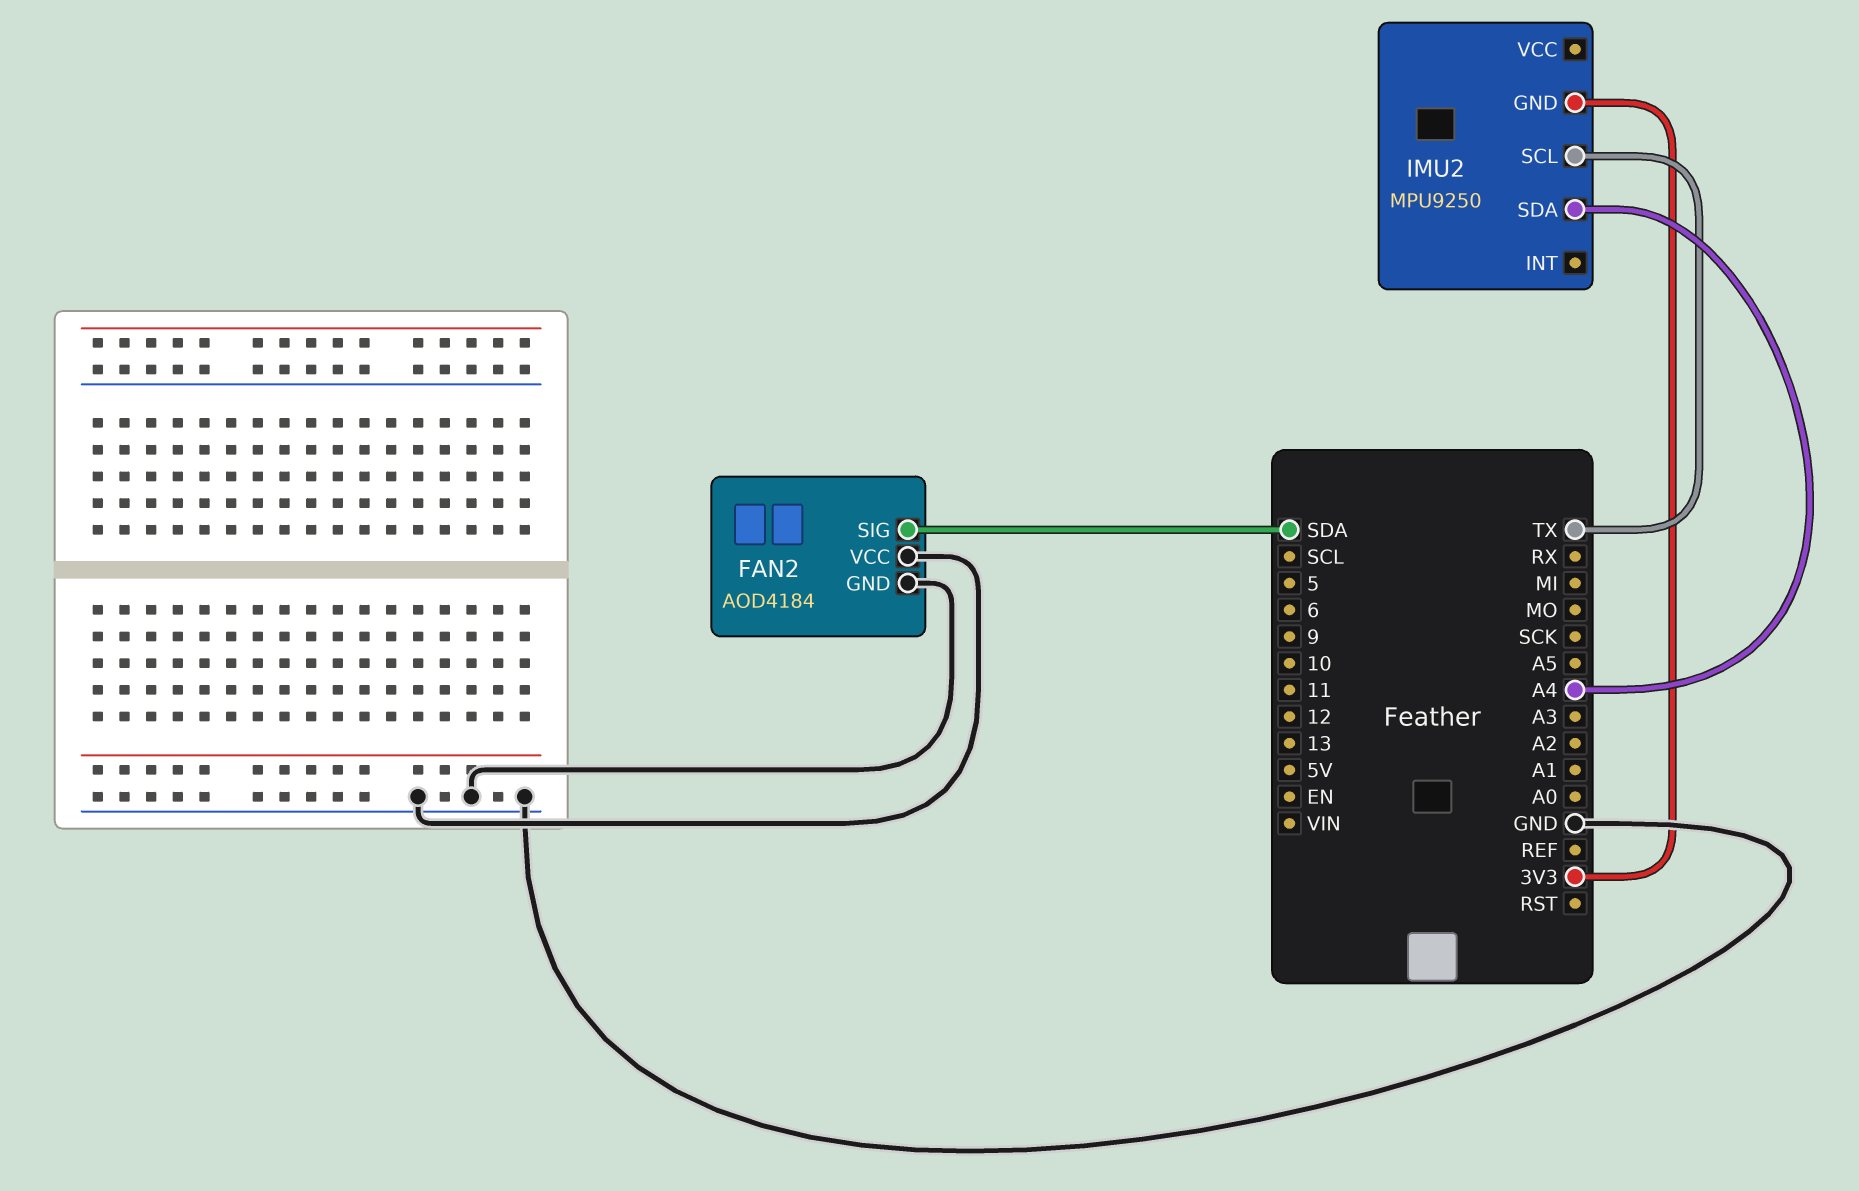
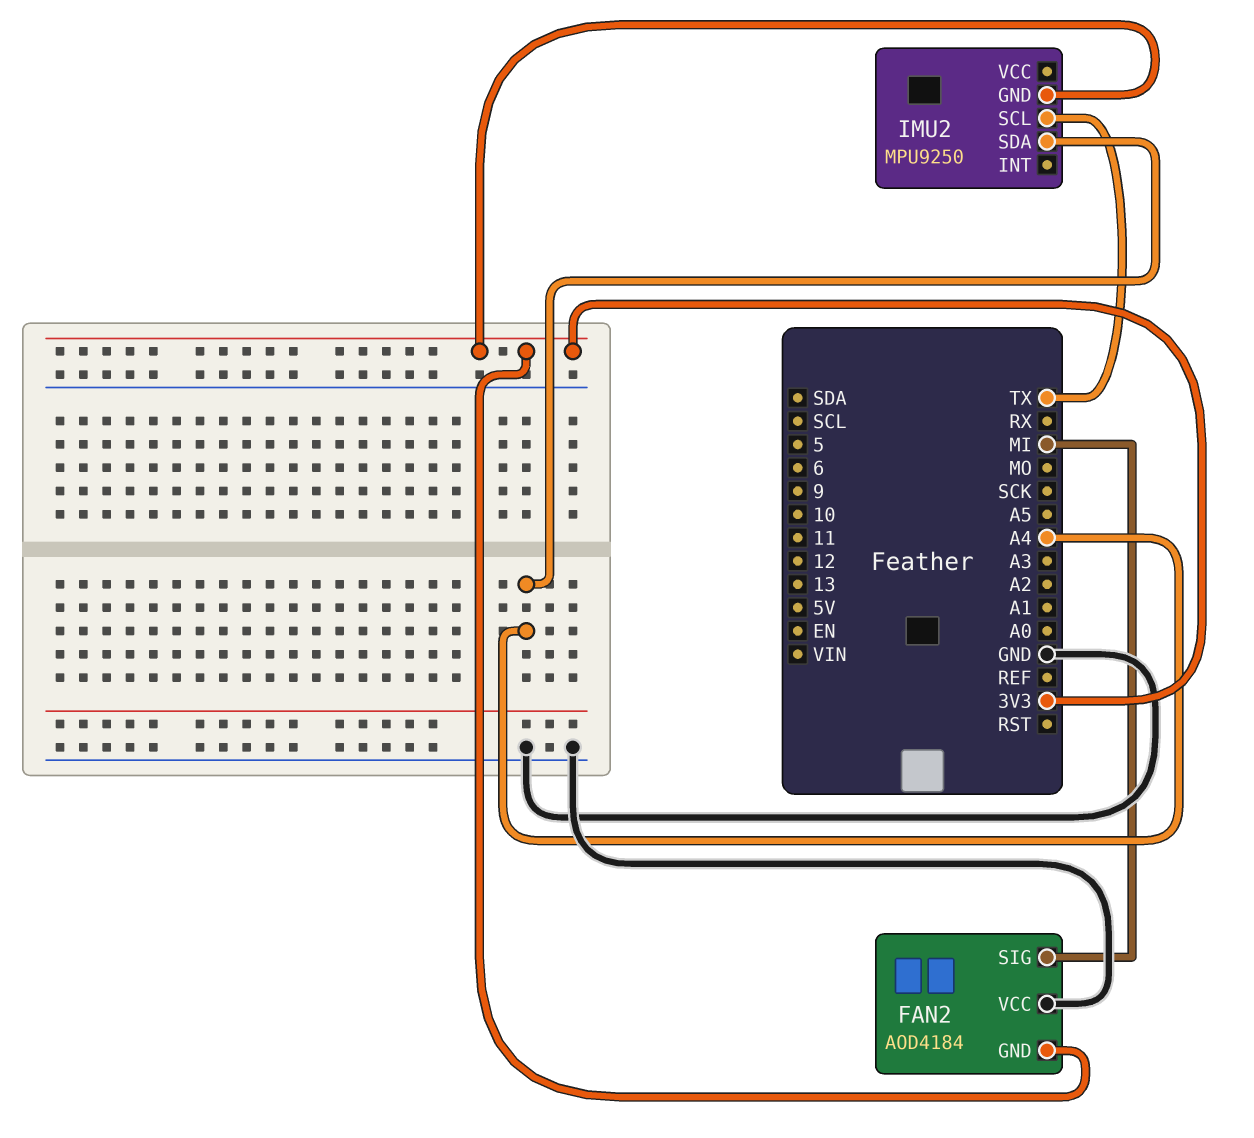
FAN2 pin GND: GND -> 3V3
FAN2 pin SIG: SDA -> MI

